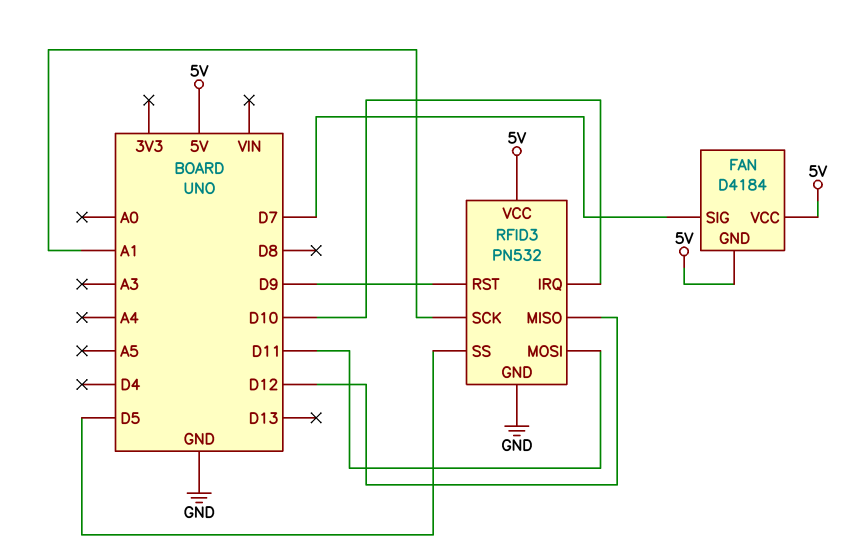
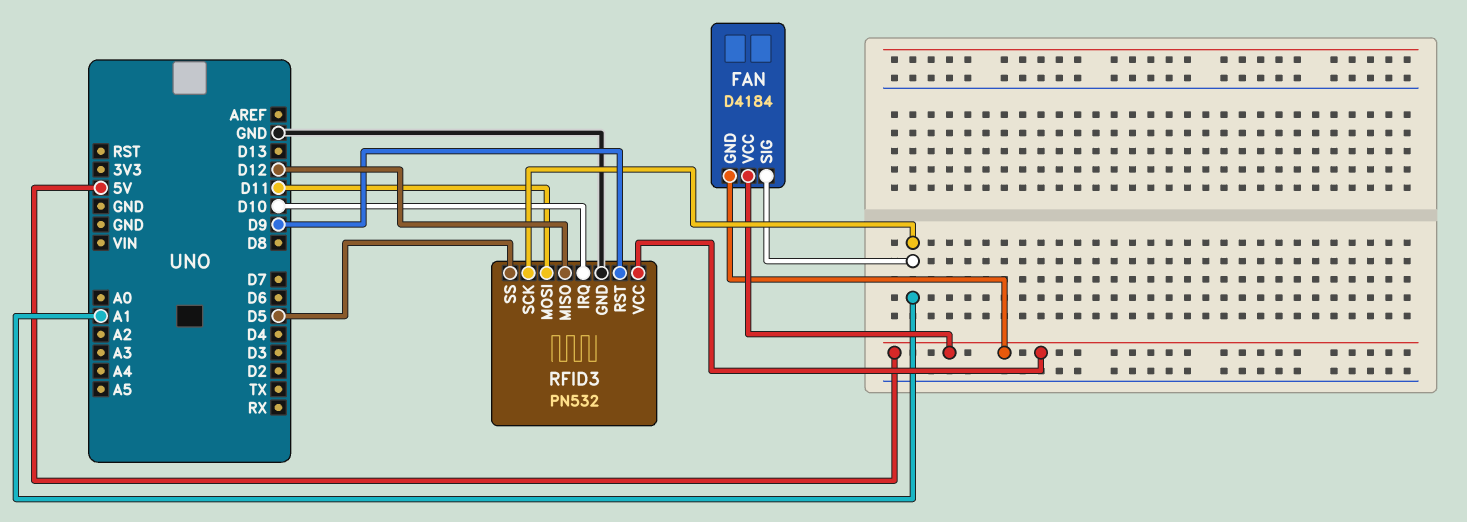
FAN pin SIG: D7 -> A1

